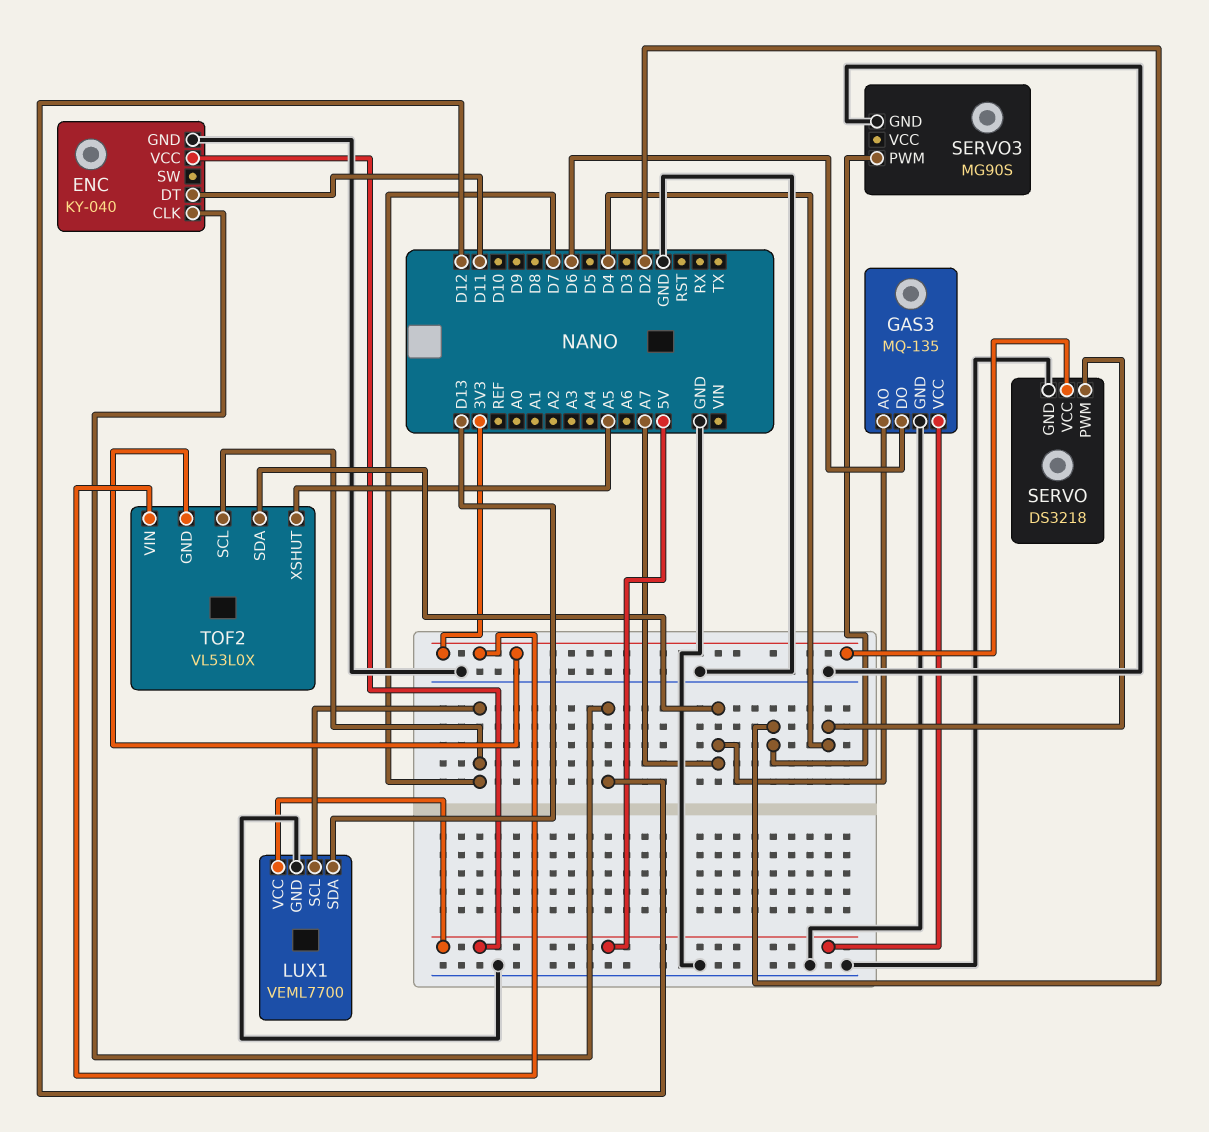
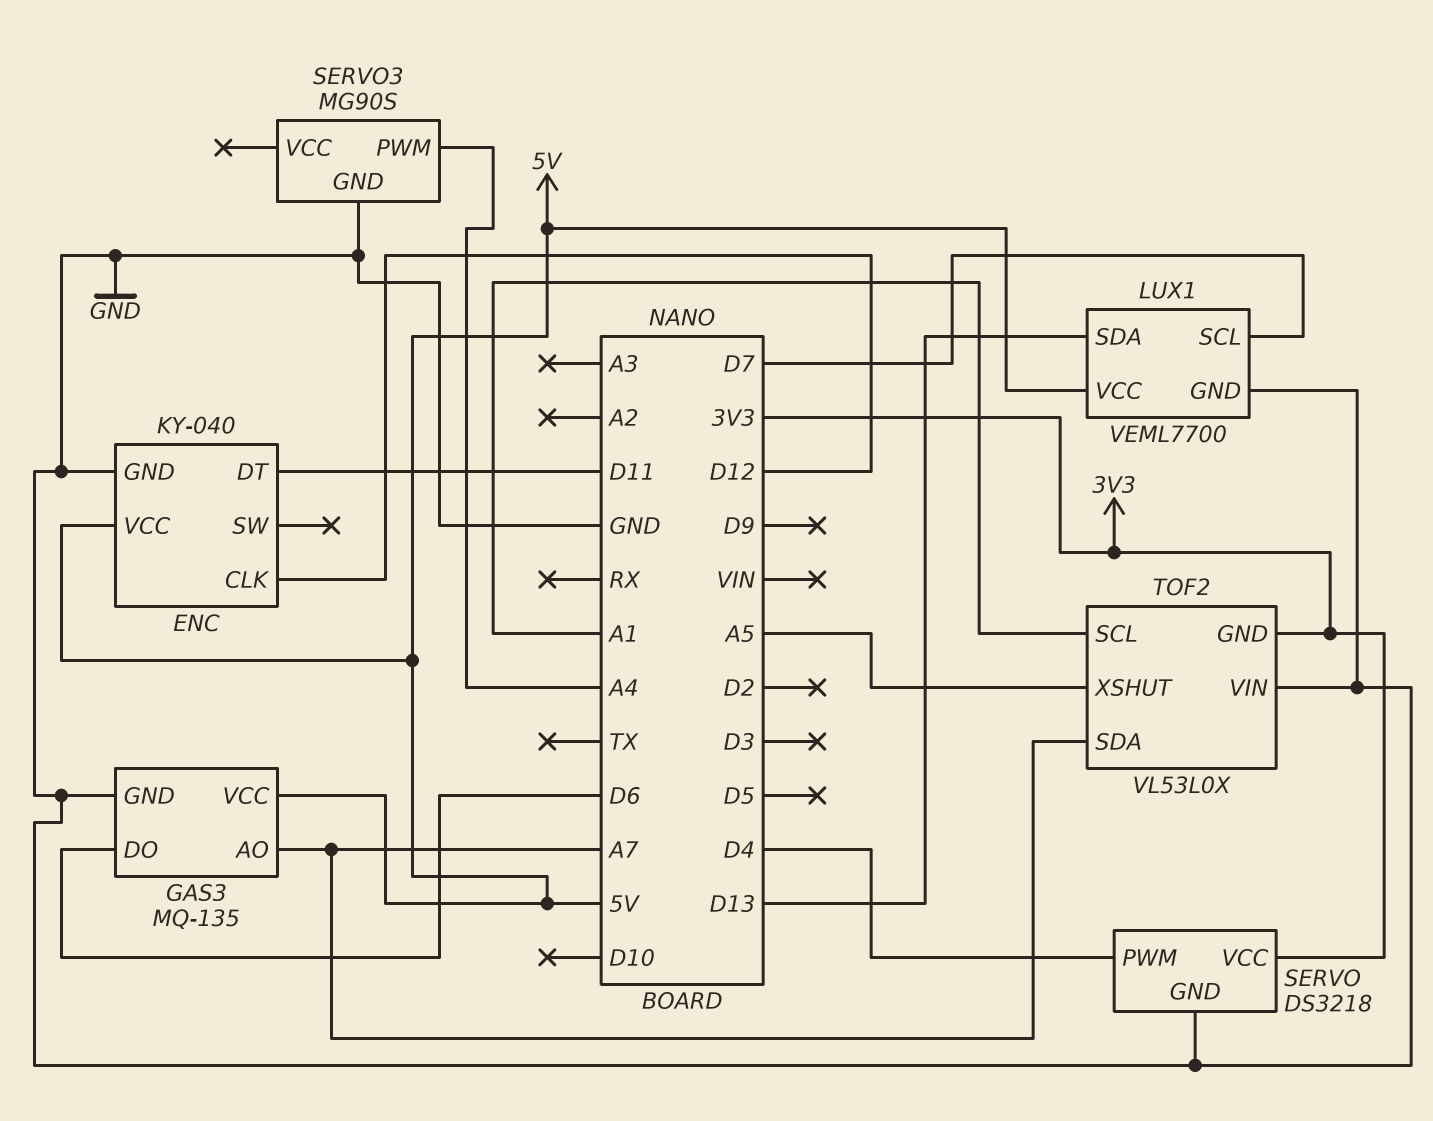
SERVO3 pin PWM: D2 -> A4
TOF2 pin SCL: D7 -> A1
TOF2 pin VIN: 3V3 -> GND

